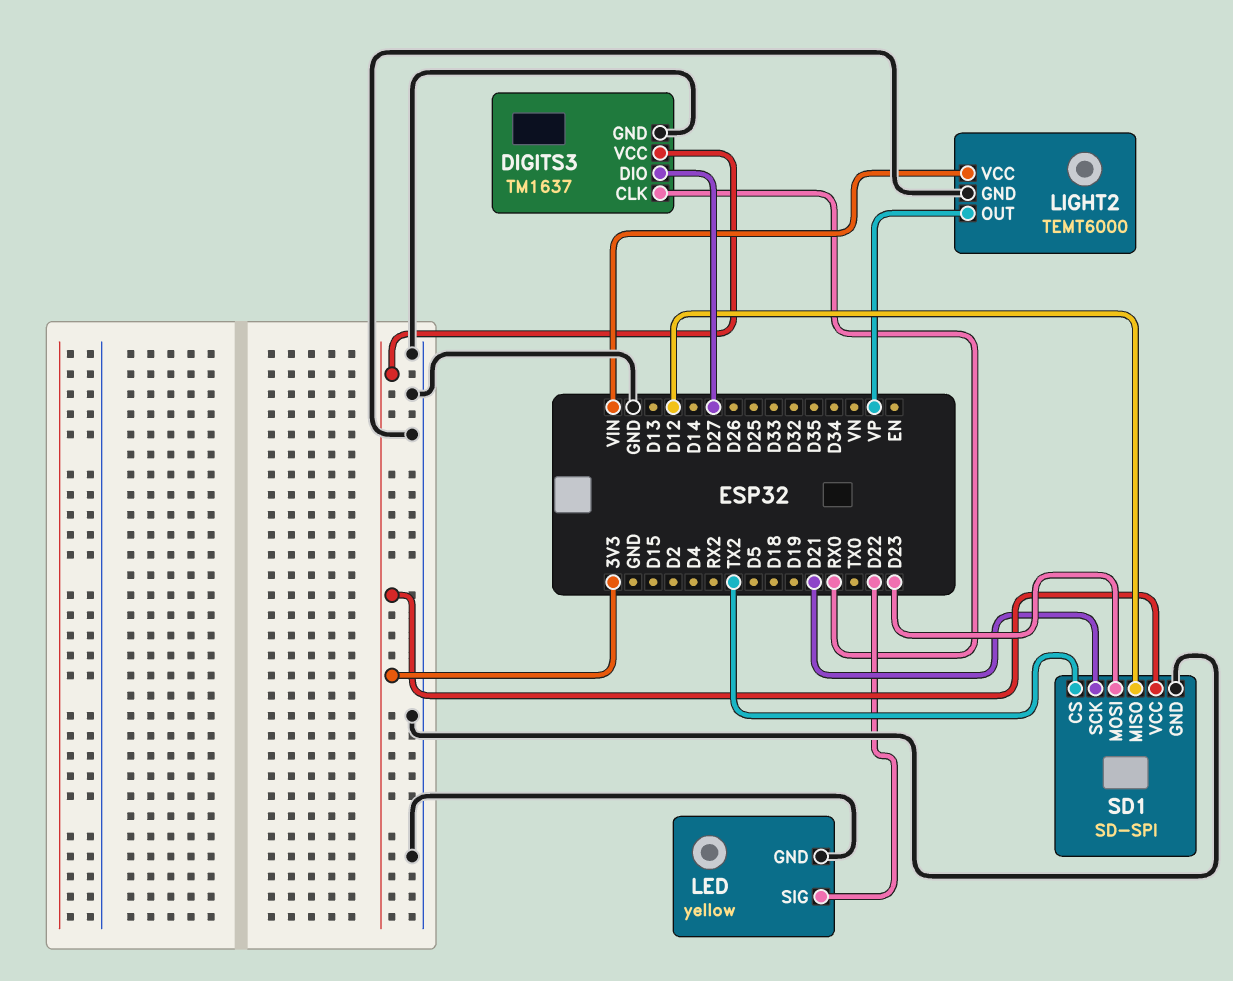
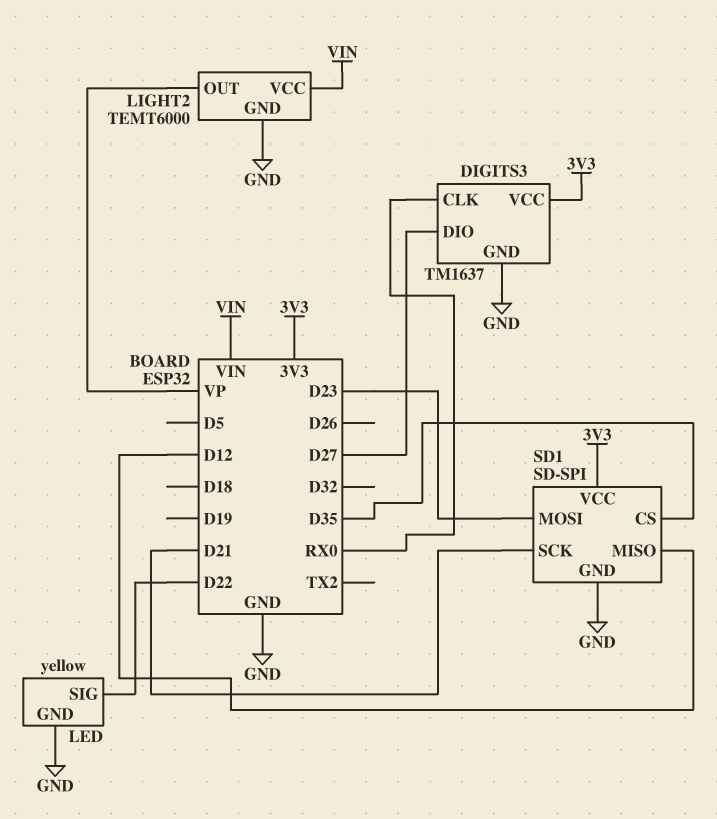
SD1 pin CS: TX2 -> D35

